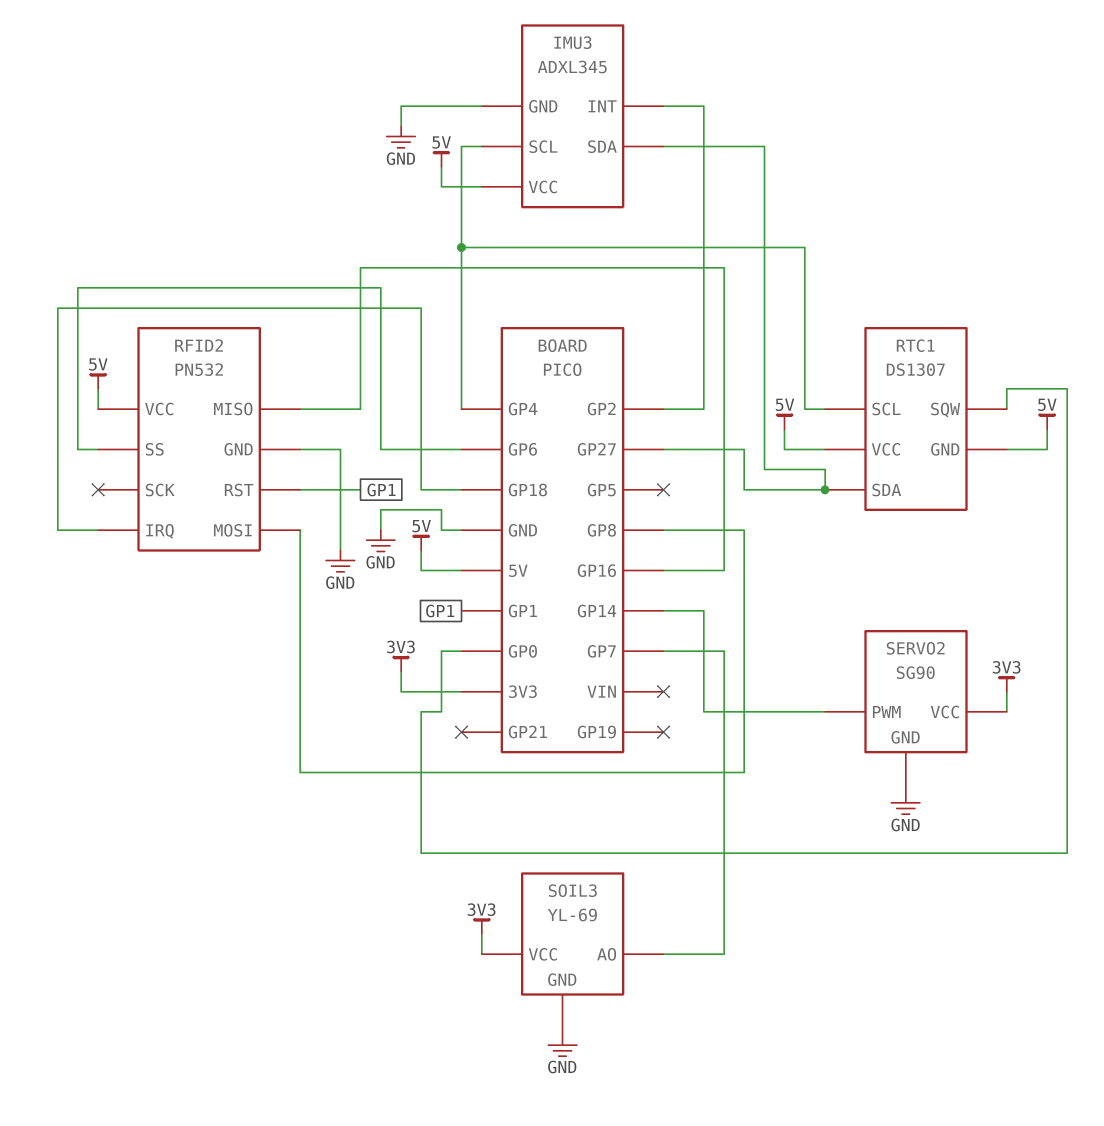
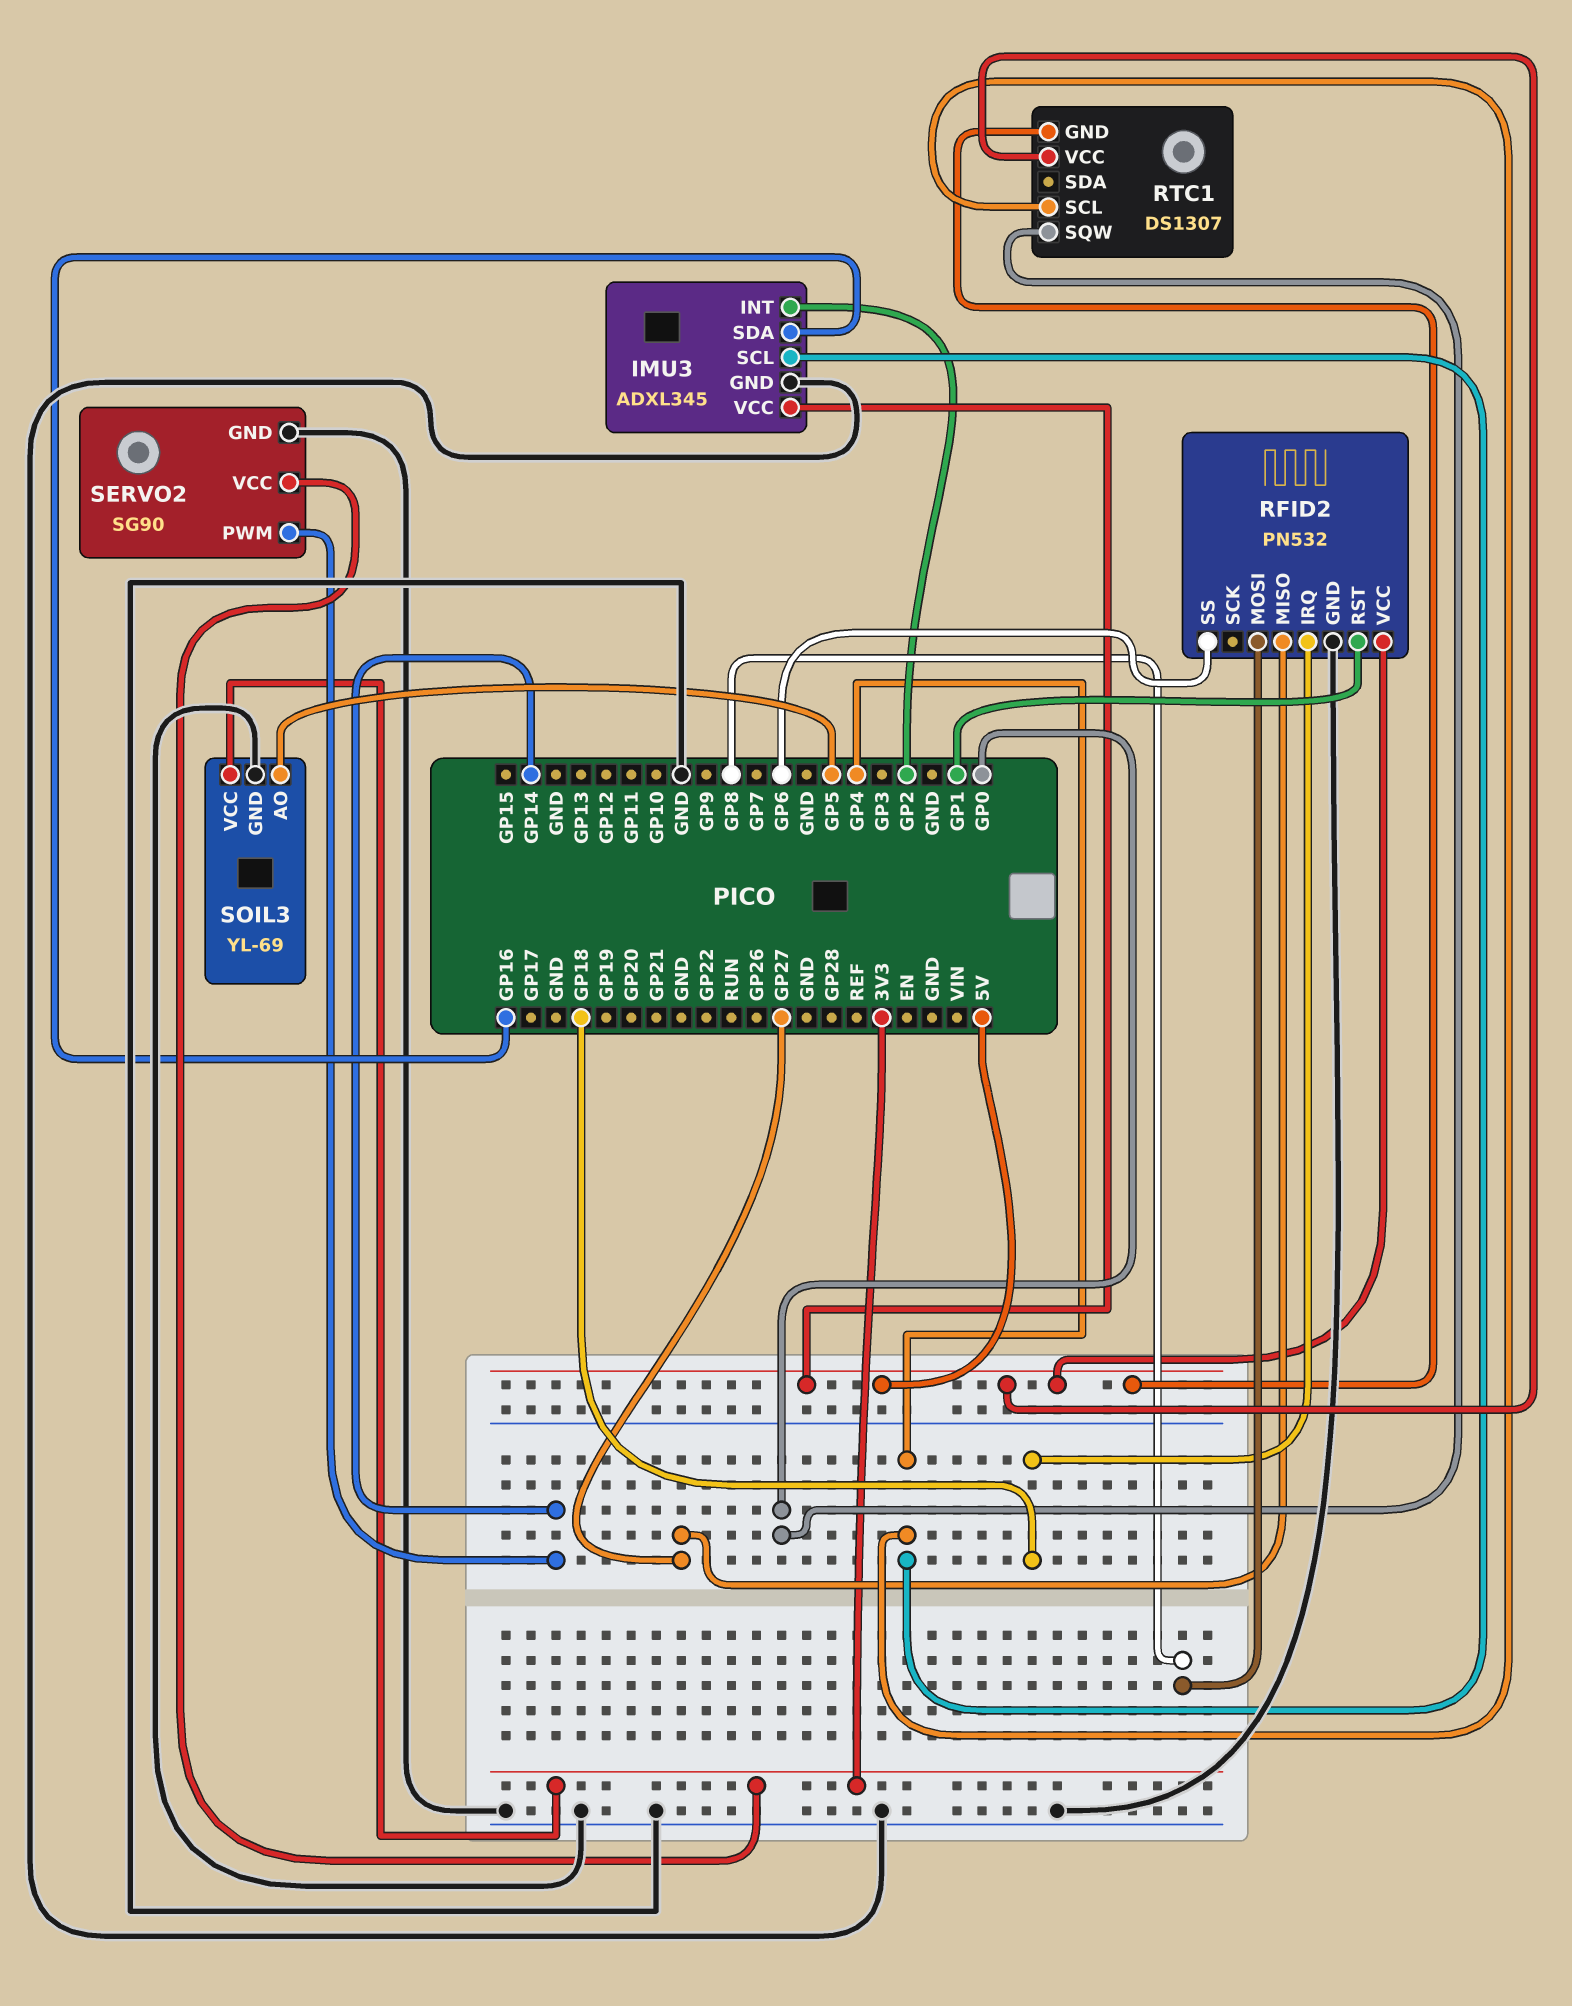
IMU3 pin SDA: GP27 -> GP16
RFID2 pin MISO: GP16 -> GP27
RTC1 pin SDA: GP27 -> none
SOIL3 pin AO: GP7 -> GP5

